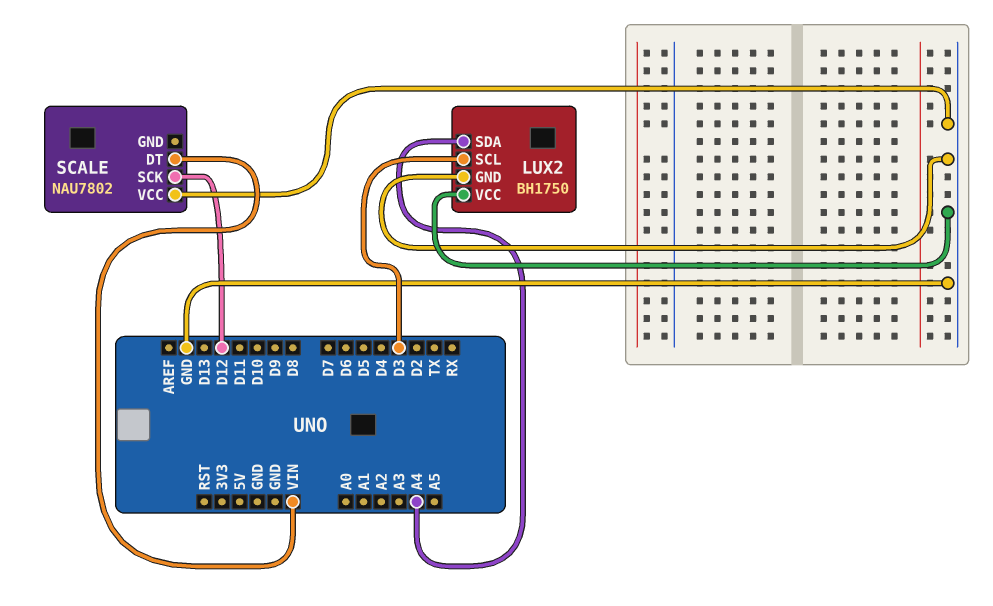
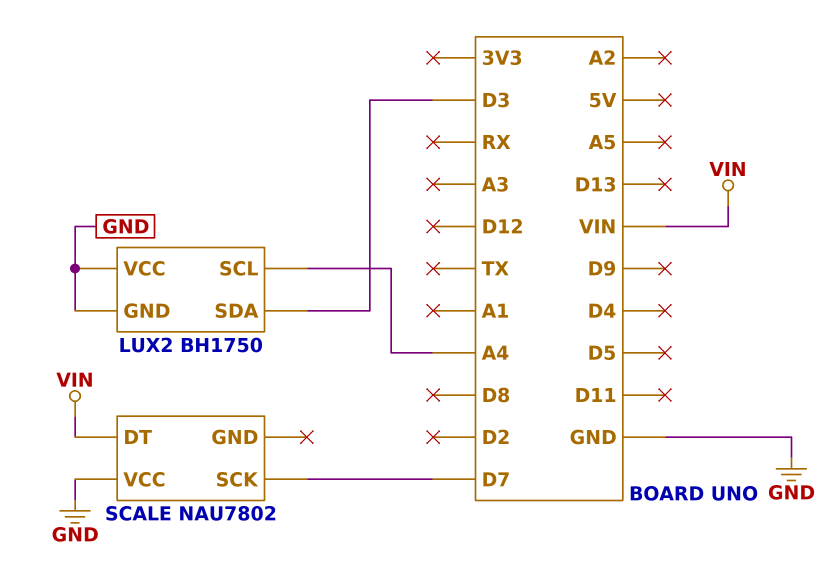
LUX2 pin SCL: D3 -> A4
LUX2 pin SDA: A4 -> D3
SCALE pin SCK: D12 -> D7

